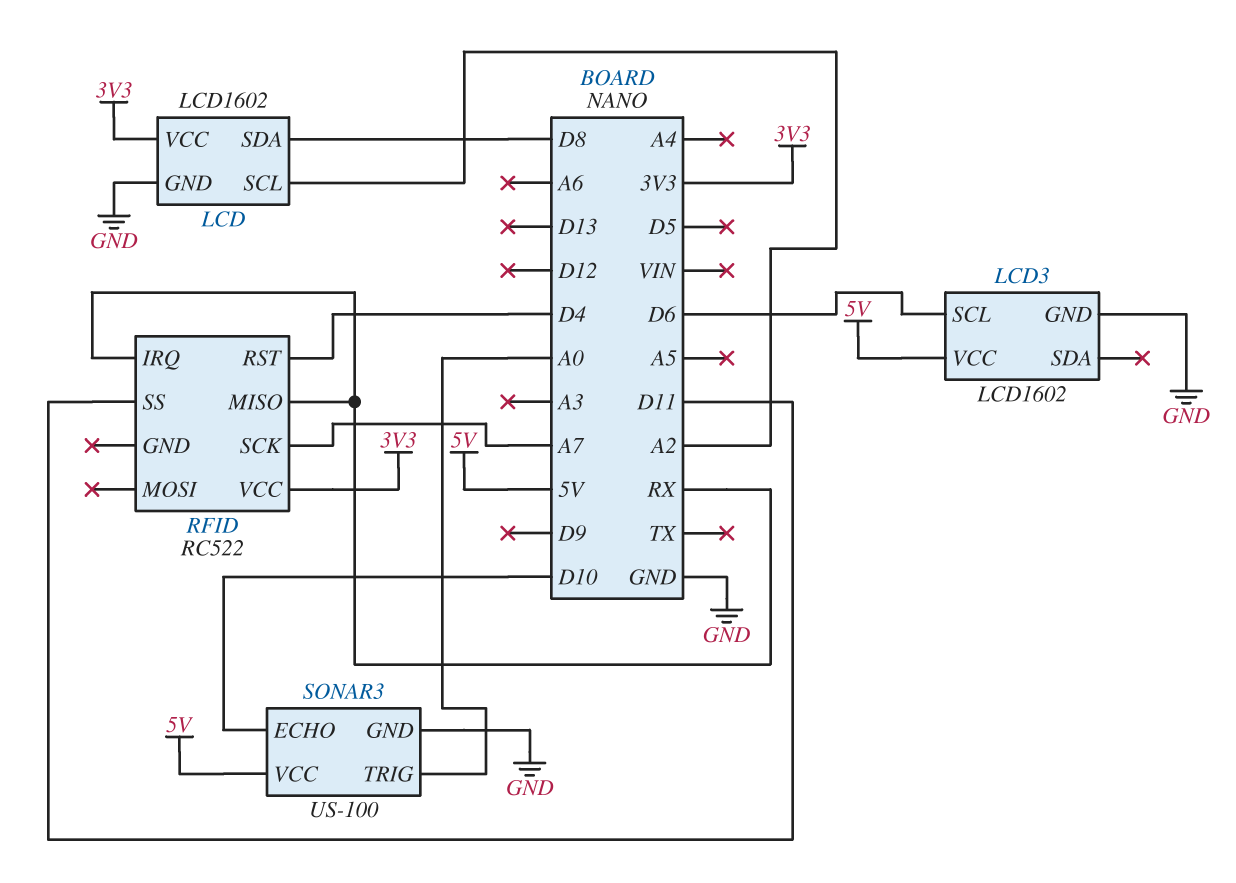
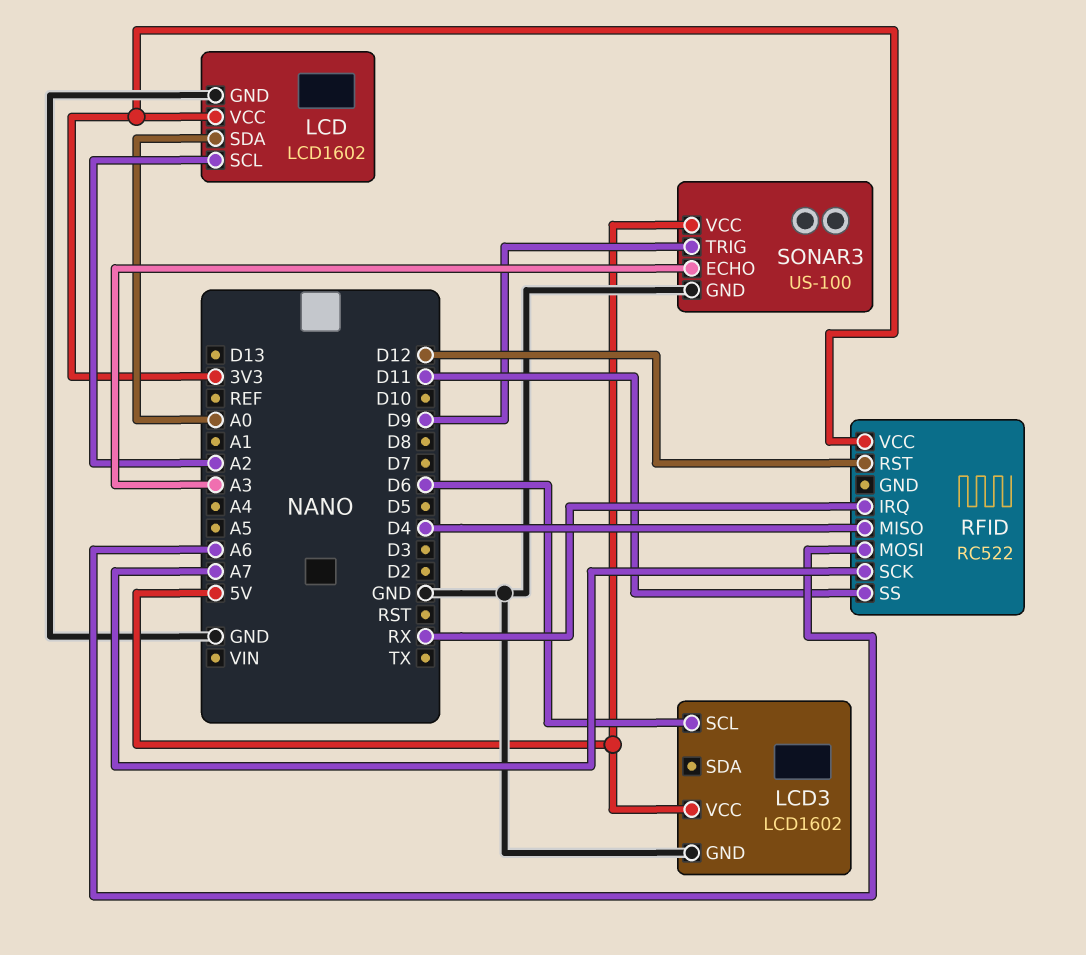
LCD pin SDA: D8 -> A0
RFID pin MISO: RX -> D4
RFID pin MOSI: none -> A6
RFID pin RST: D4 -> D12
SONAR3 pin ECHO: D10 -> A3
SONAR3 pin TRIG: A0 -> D9

